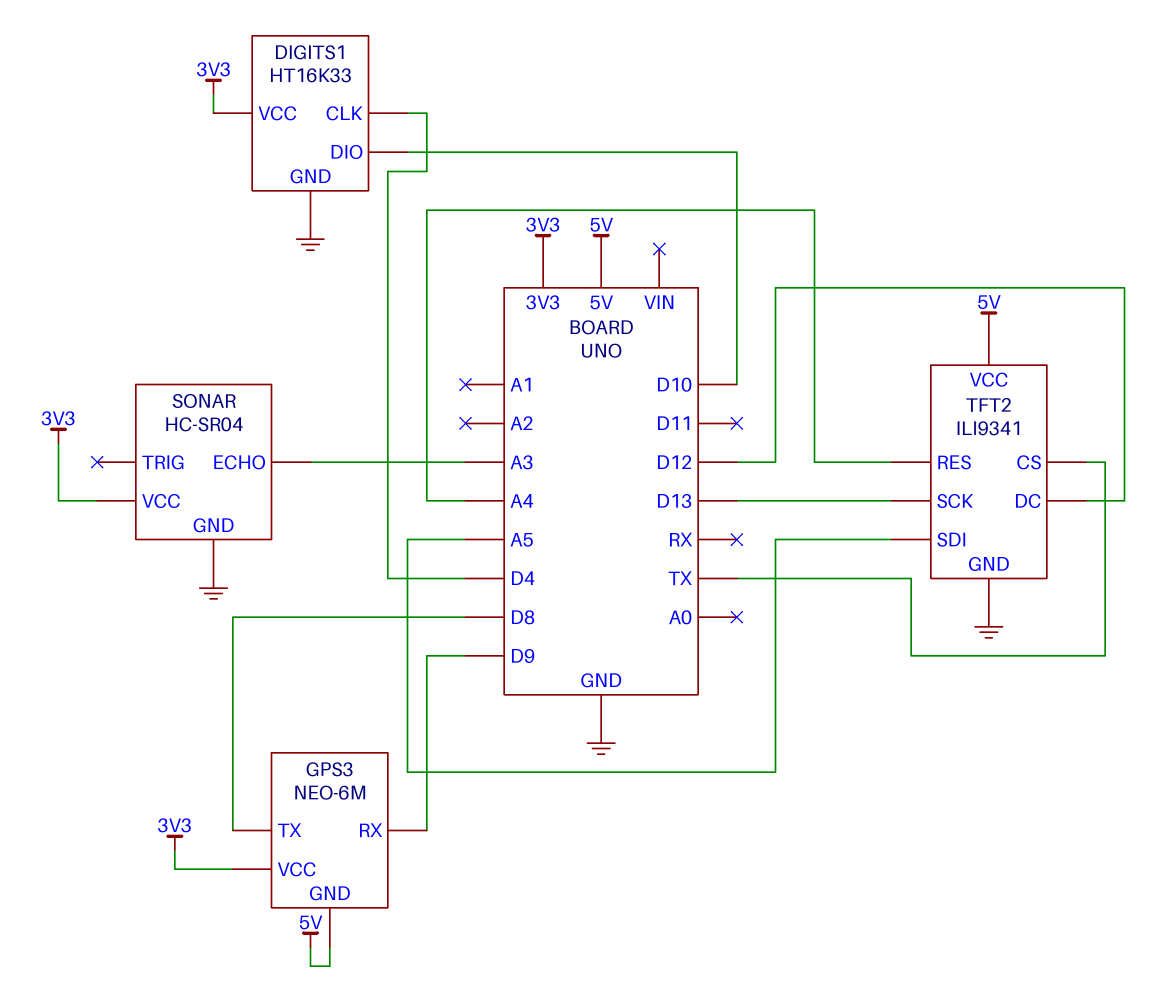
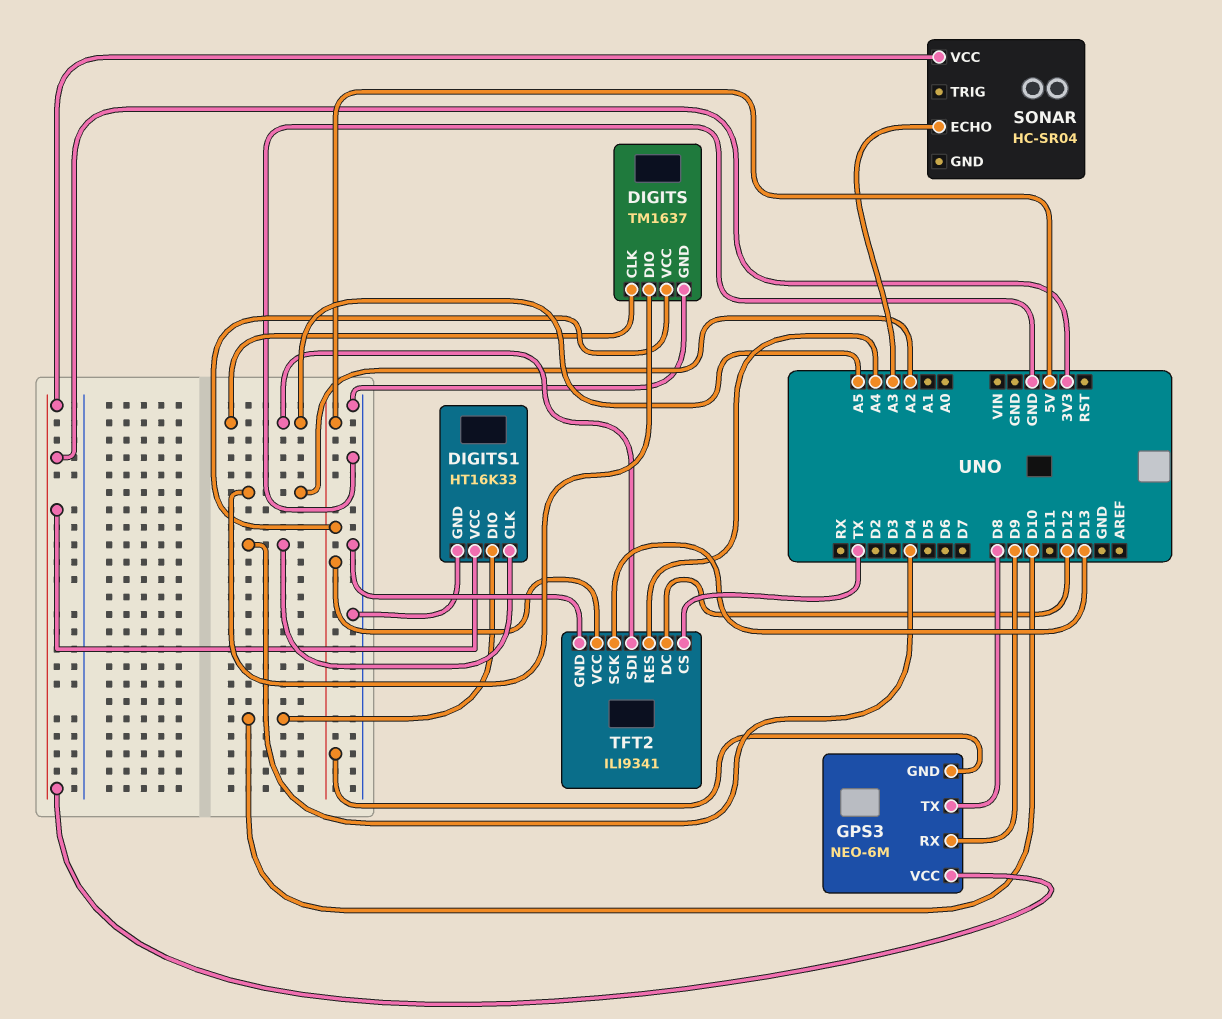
DIGITS: none -> TM1637
DIGITS pin CLK: none -> A5
DIGITS pin DIO: none -> A2
DIGITS pin GND: none -> GND
DIGITS pin VCC: none -> 5V
SONAR pin GND: GND -> none

